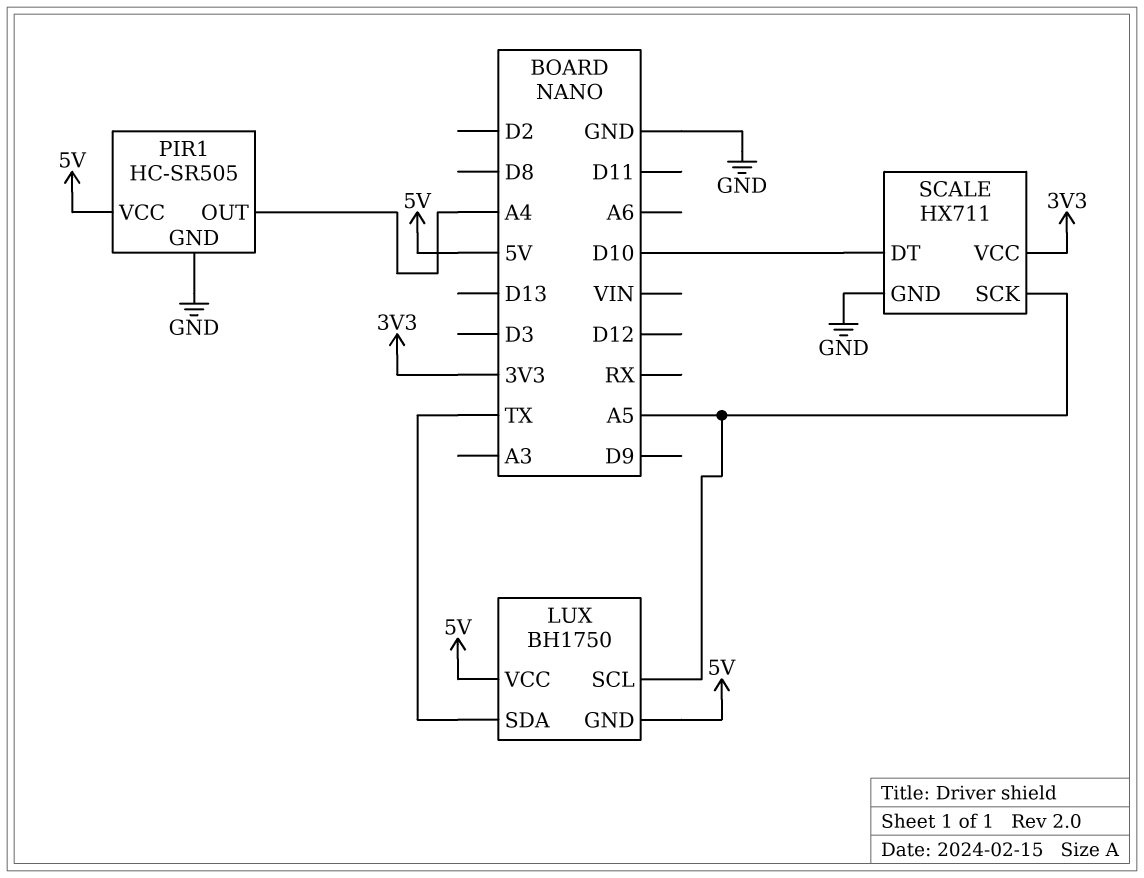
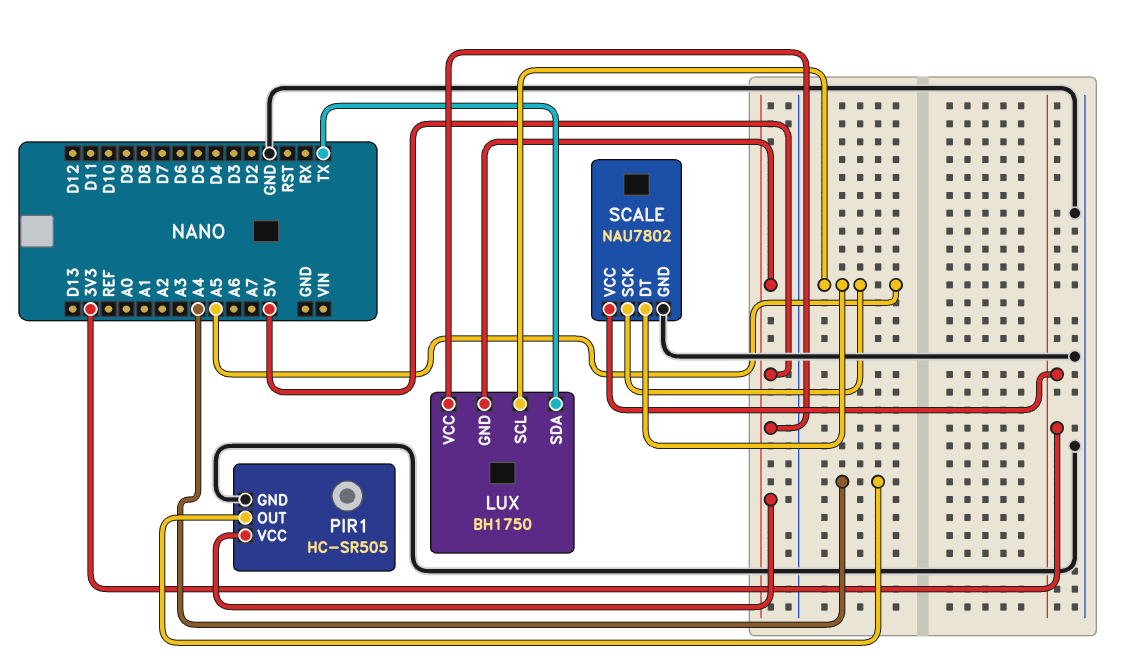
SCALE: HX711 -> NAU7802
SCALE pin DT: D10 -> A5

